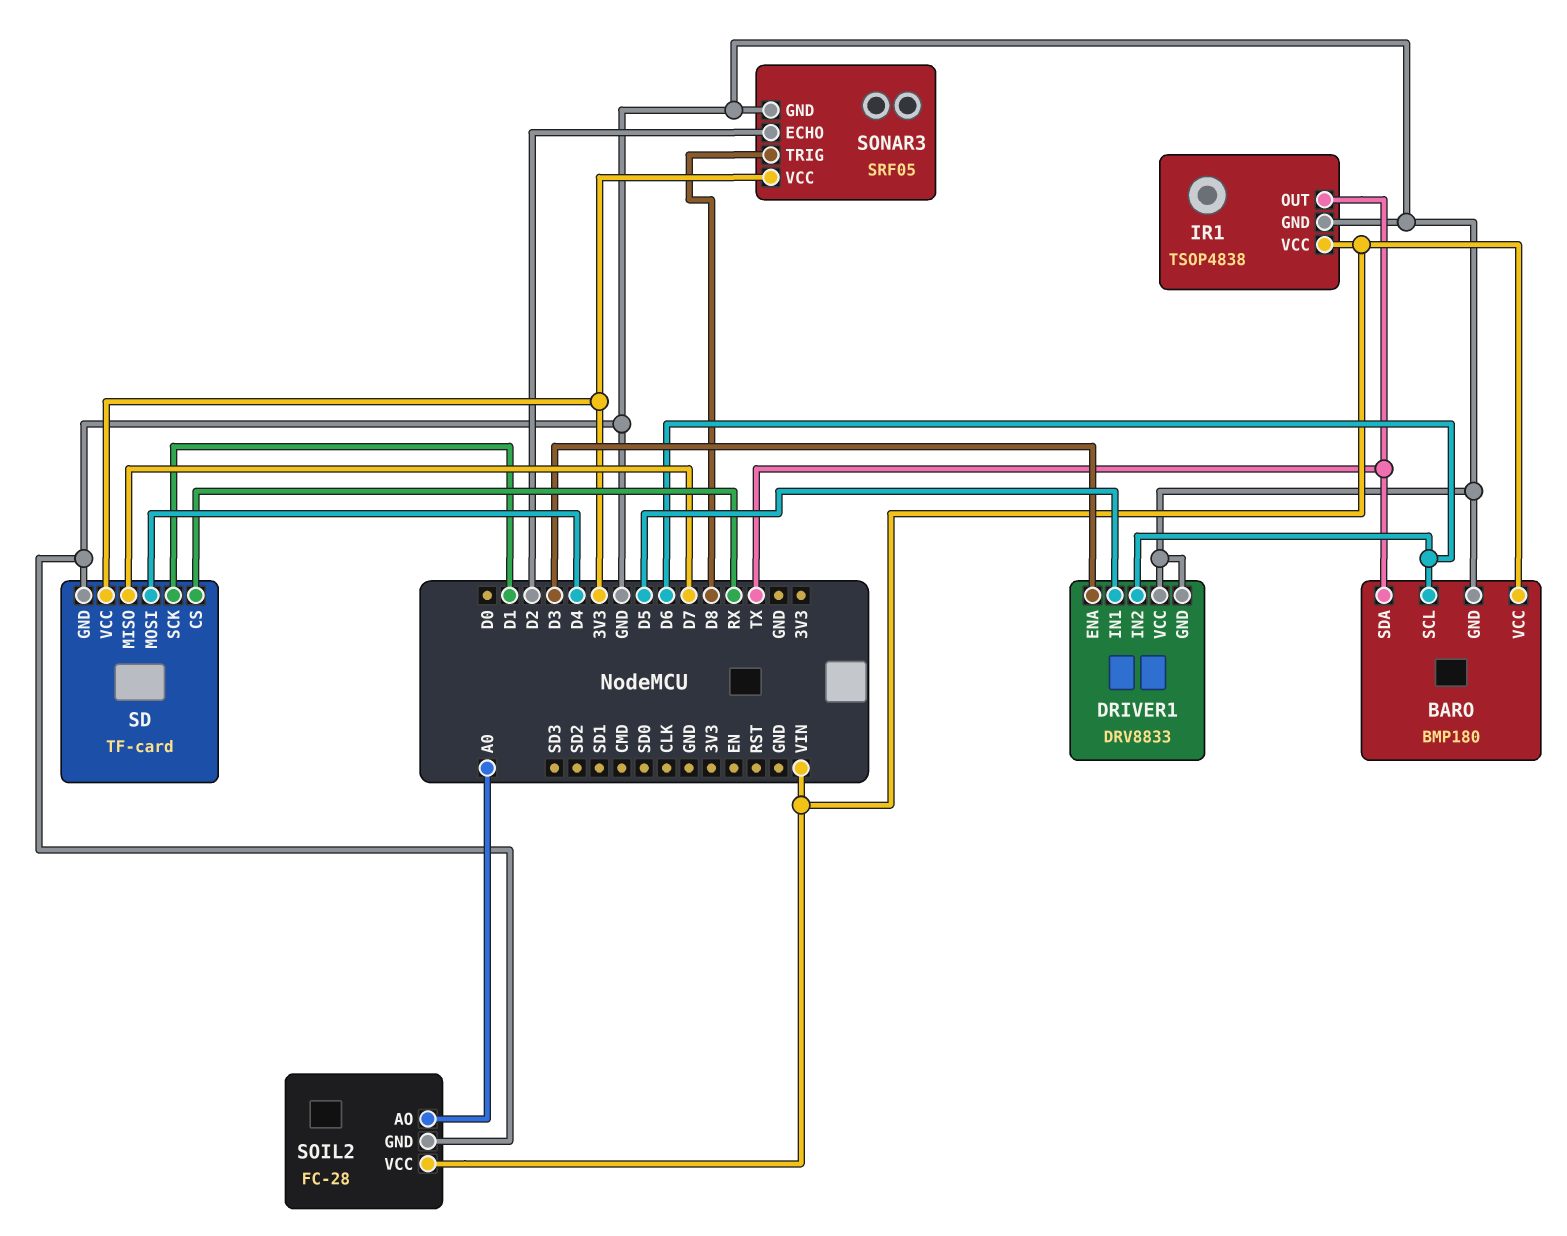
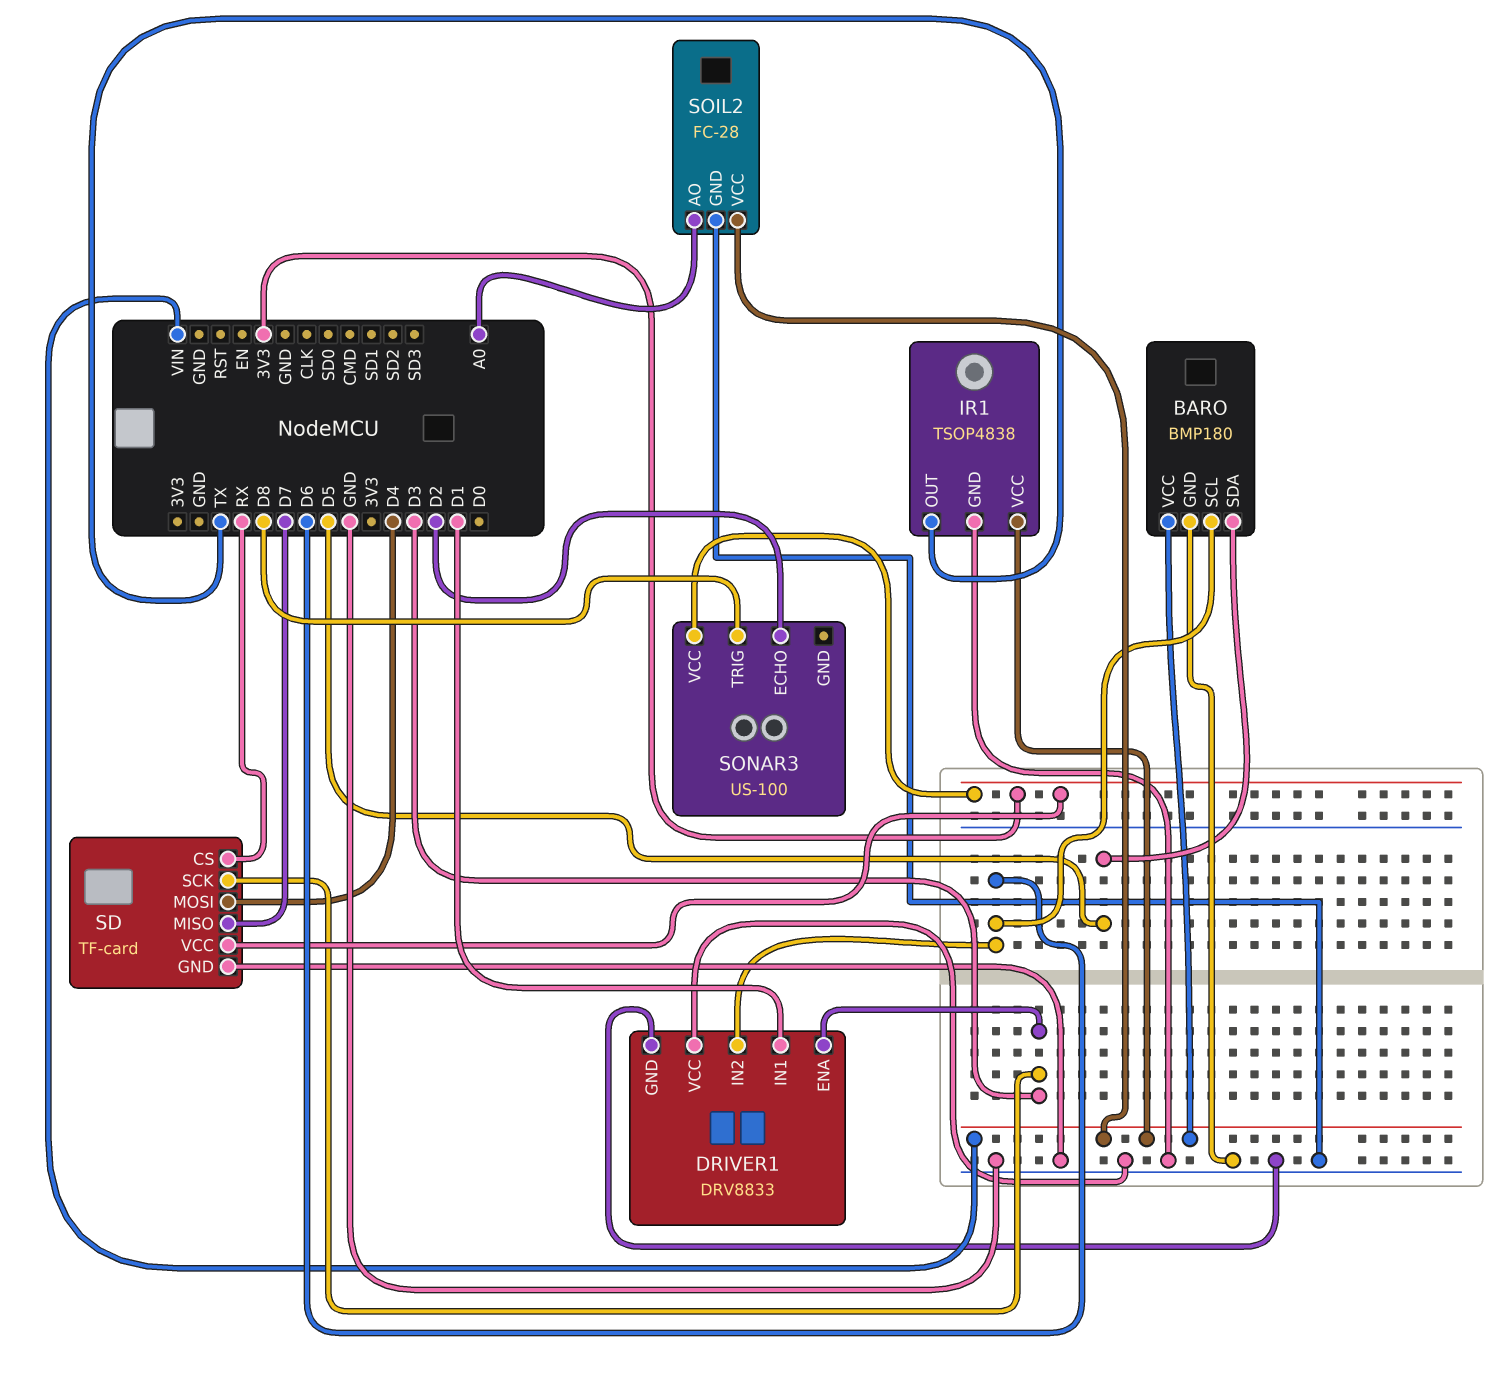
BARO pin SDA: TX -> D5
DRIVER1 pin IN1: D5 -> D1
SD pin SCK: D1 -> D3
SONAR3: SRF05 -> US-100
SONAR3 pin GND: GND -> none

